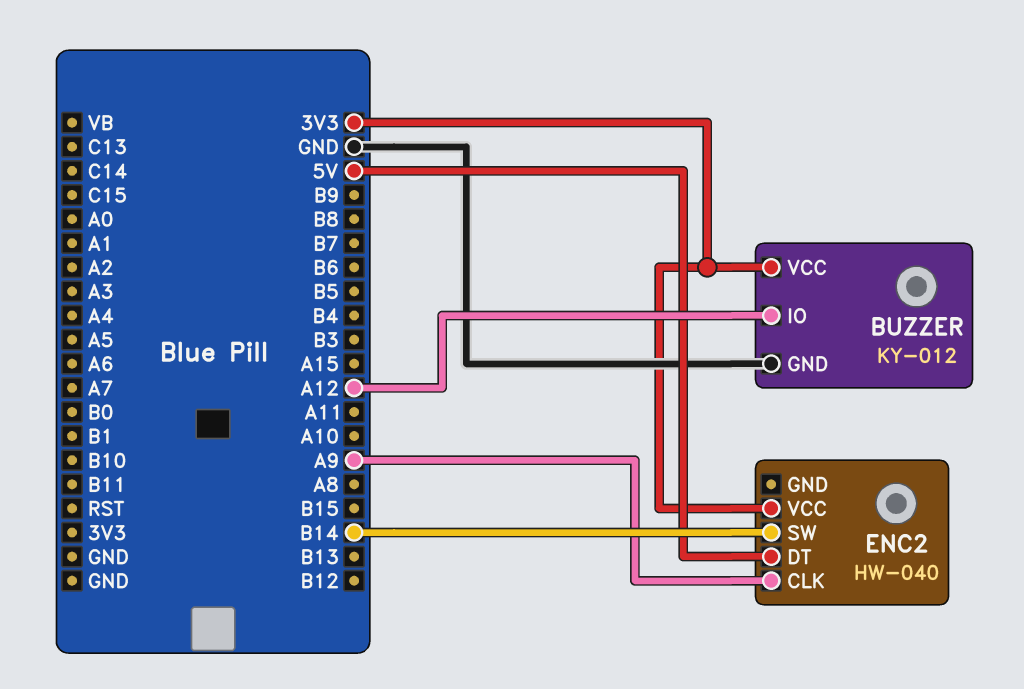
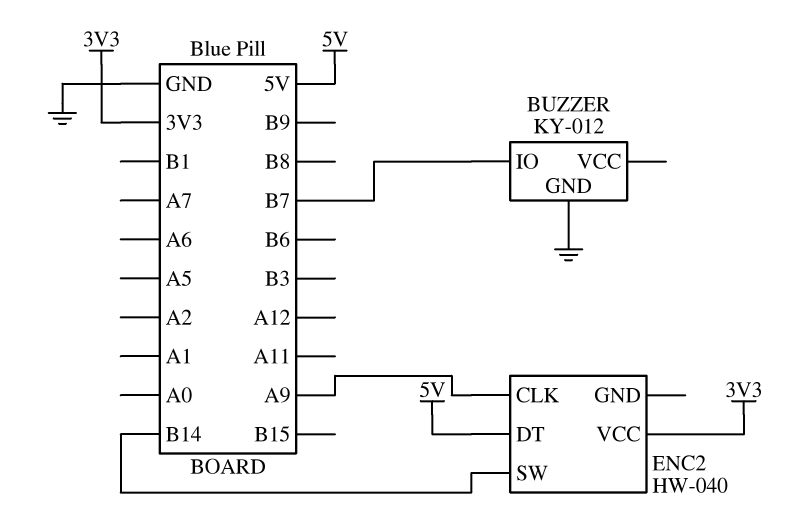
BUZZER pin IO: A12 -> B7
BUZZER pin VCC: 3V3 -> none

